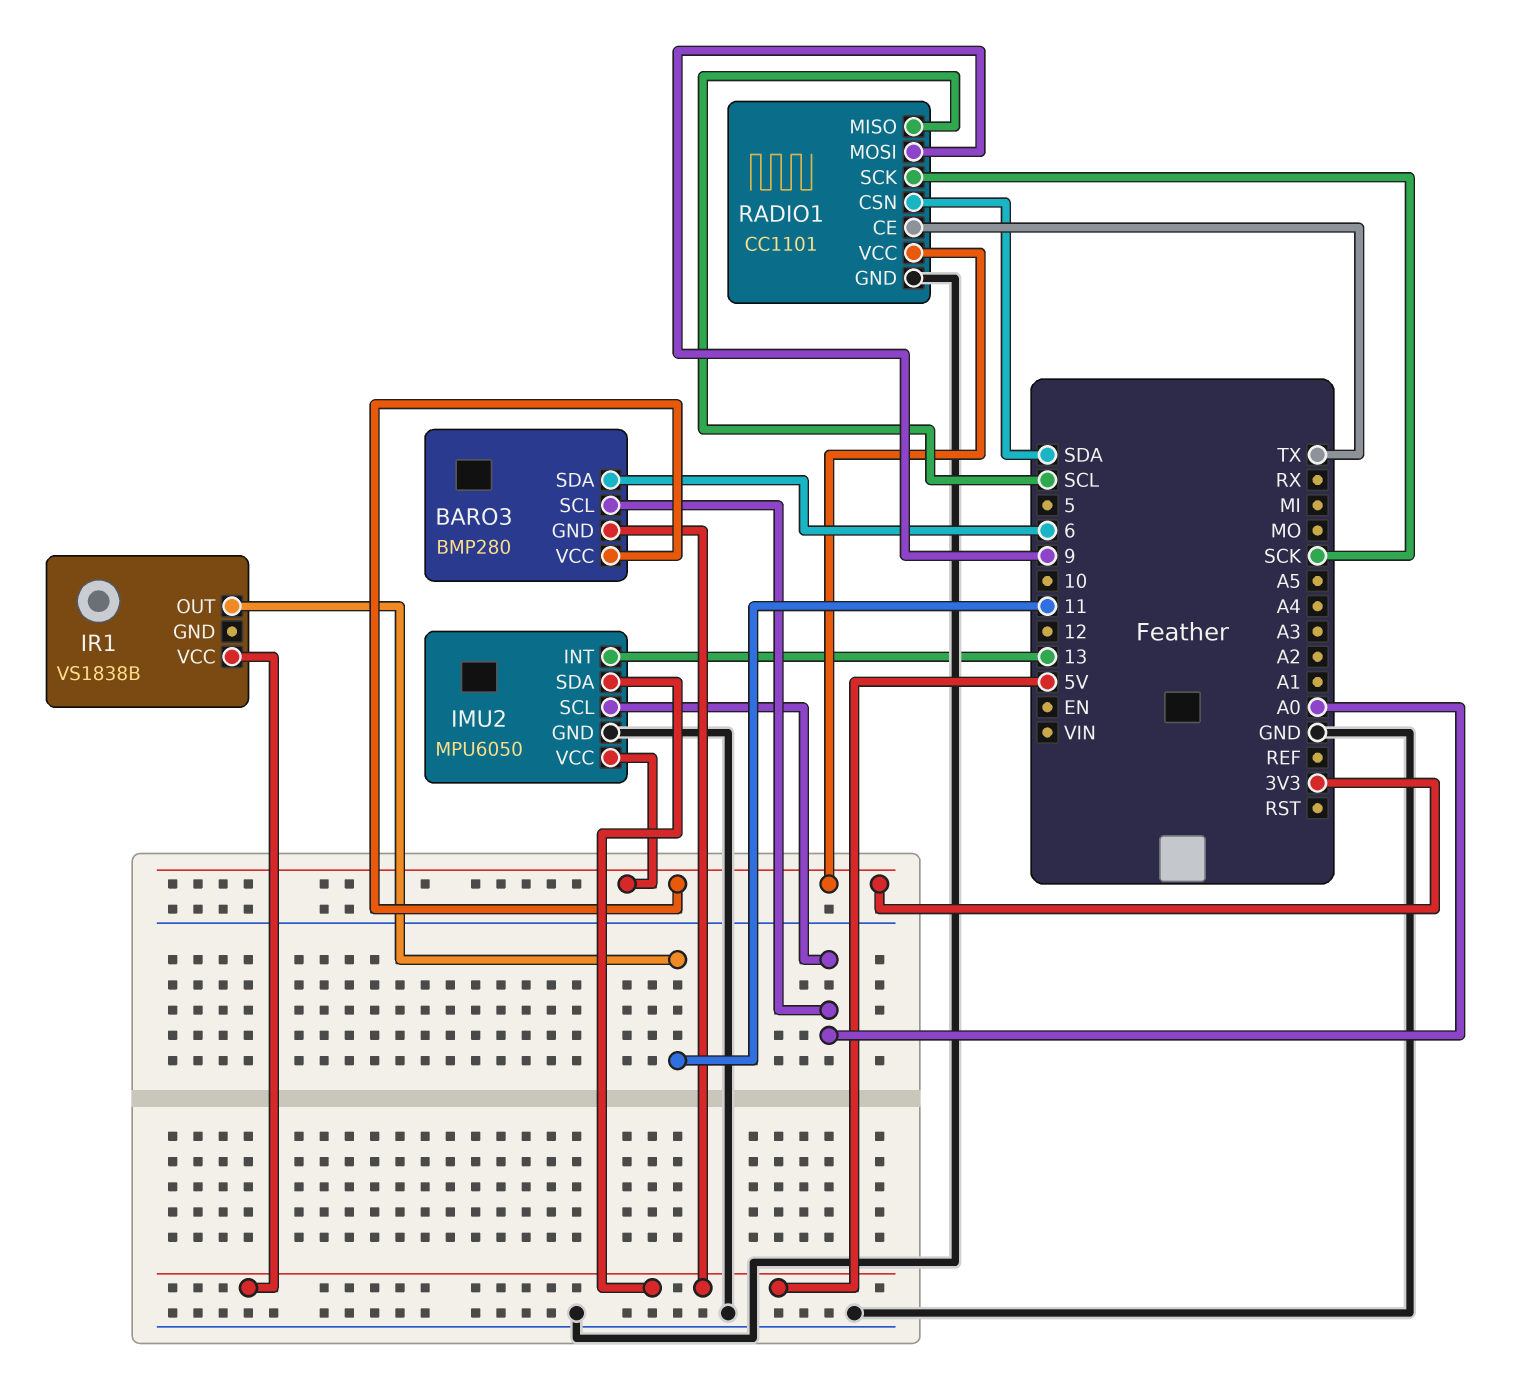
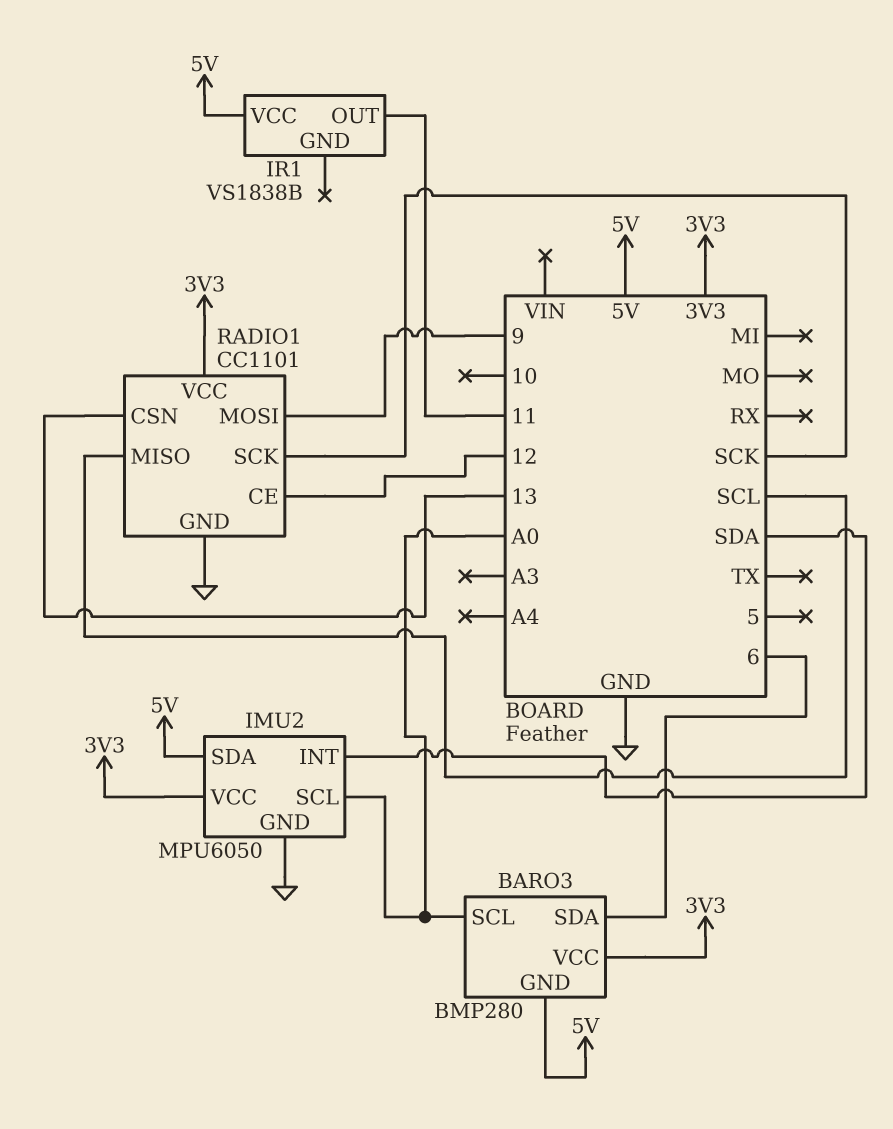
IMU2 pin INT: 13 -> SDA
RADIO1 pin CE: TX -> 12
RADIO1 pin CSN: SDA -> 13

